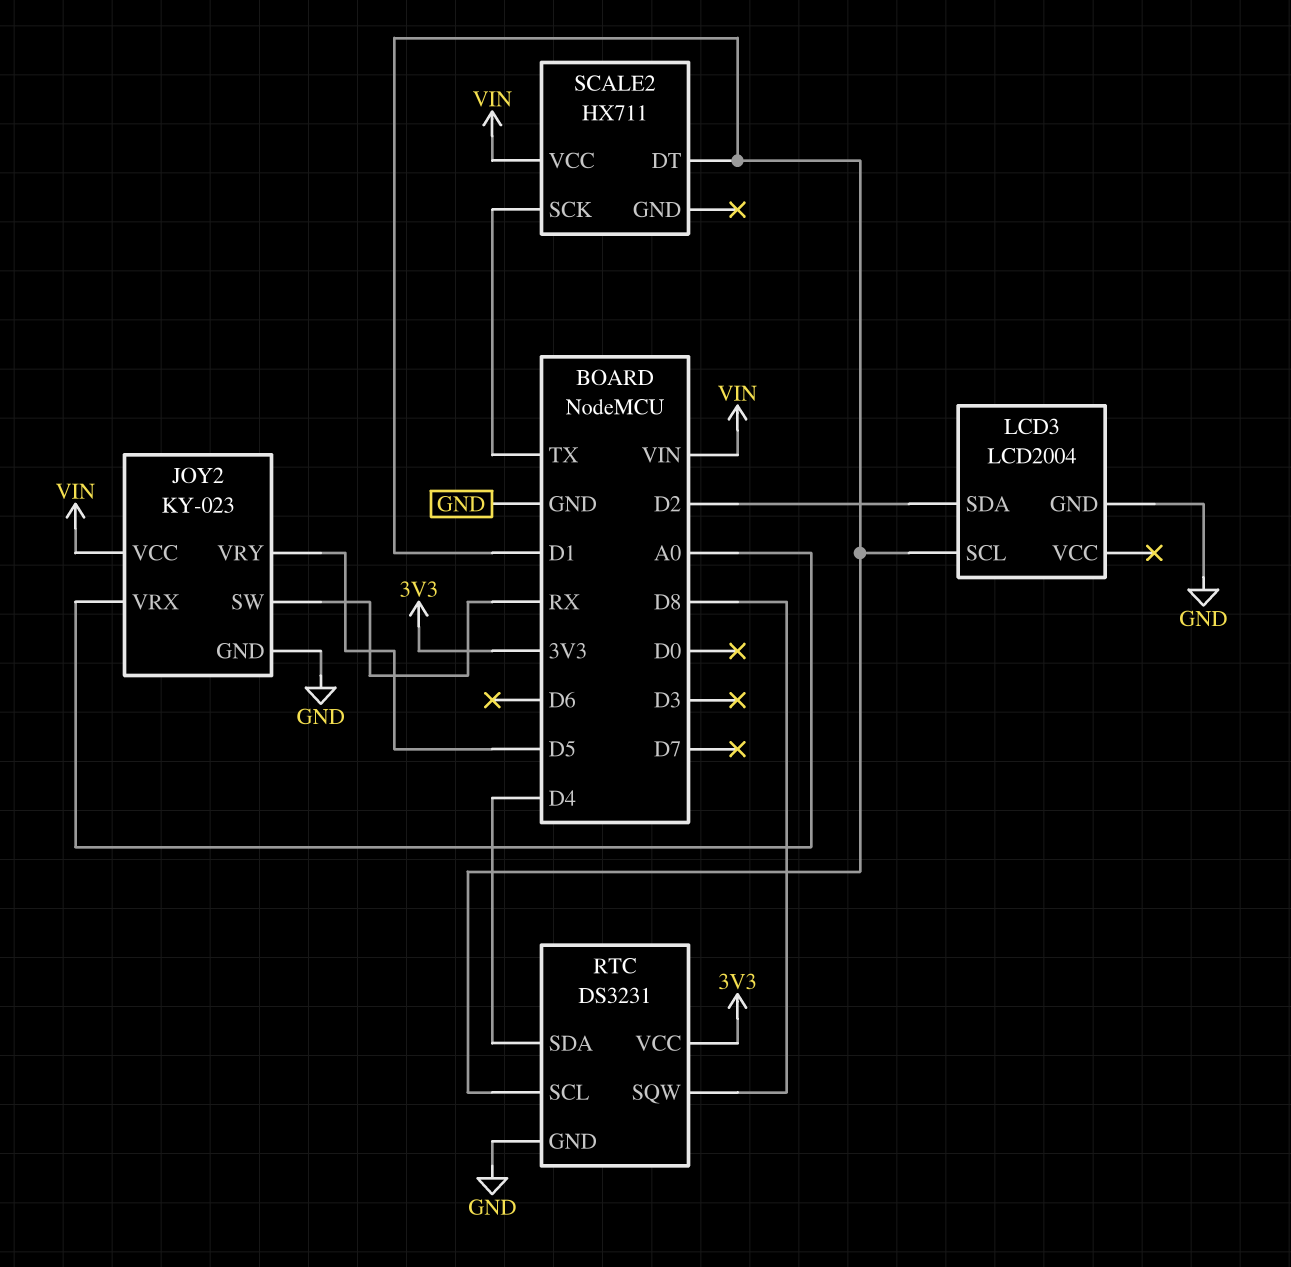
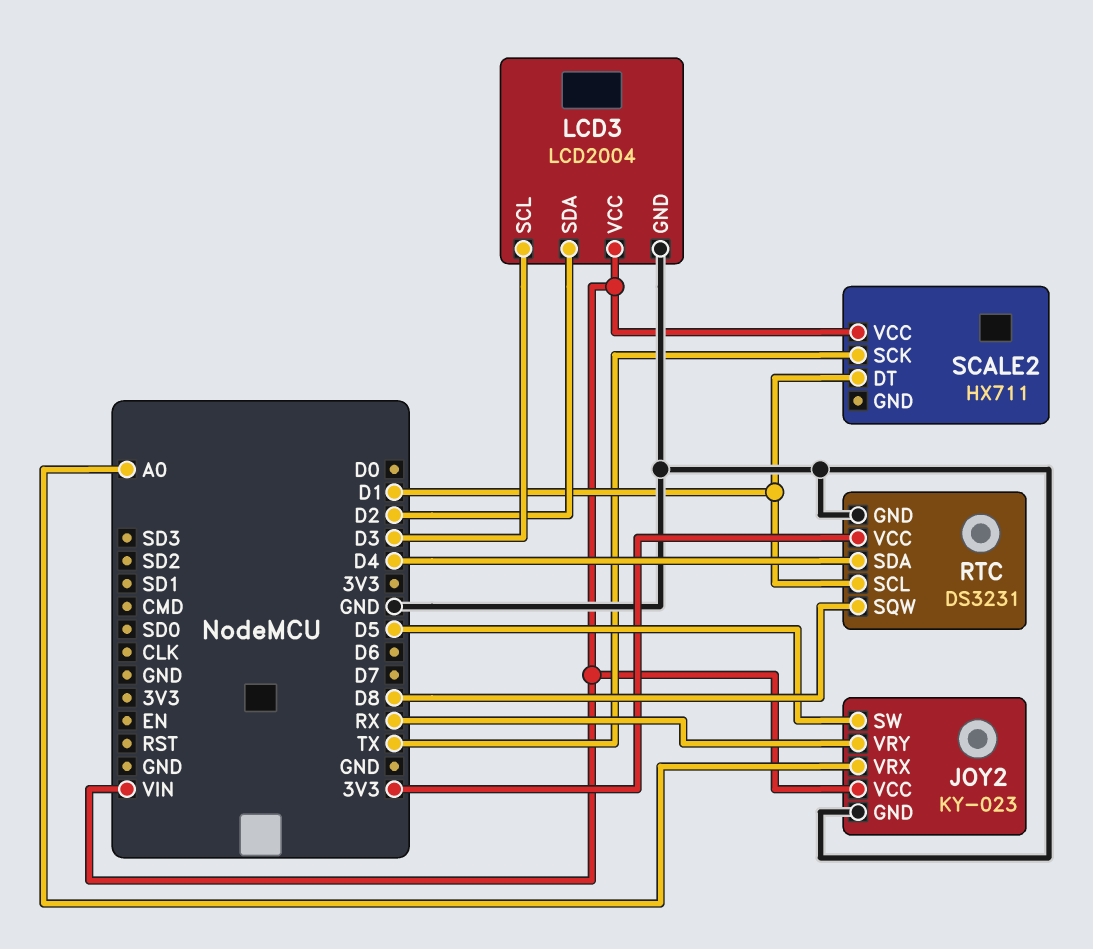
JOY2 pin SW: RX -> D5
JOY2 pin VRY: D5 -> RX
LCD3 pin SCL: D1 -> D3
LCD3 pin VCC: none -> VIN

